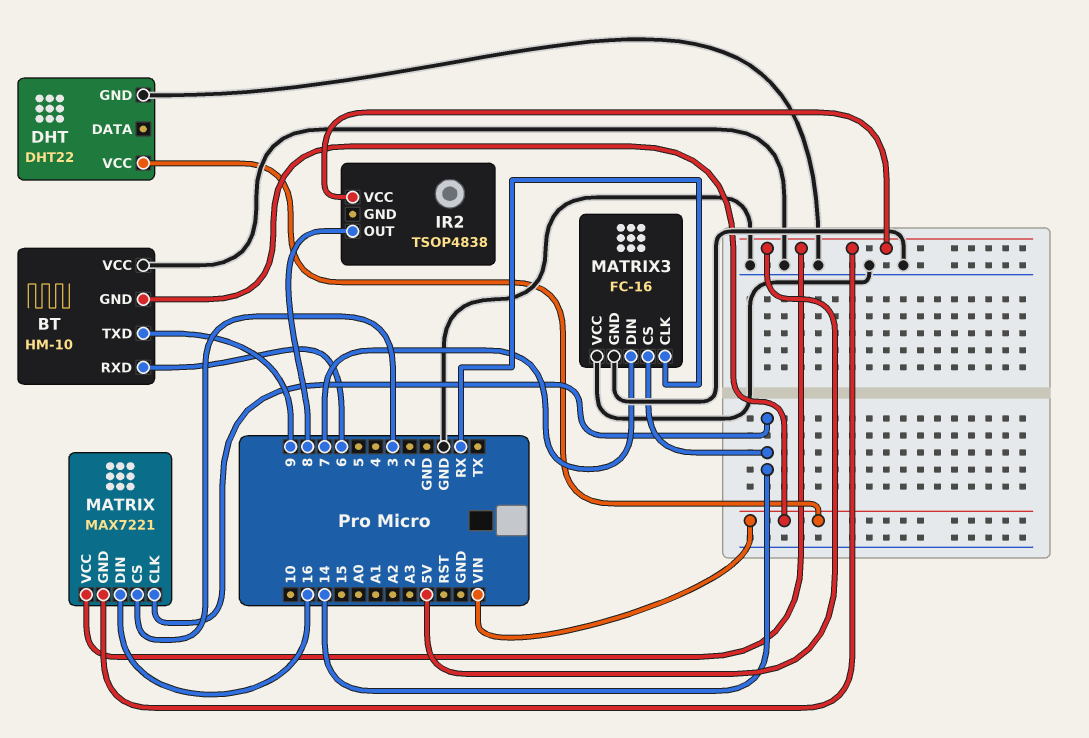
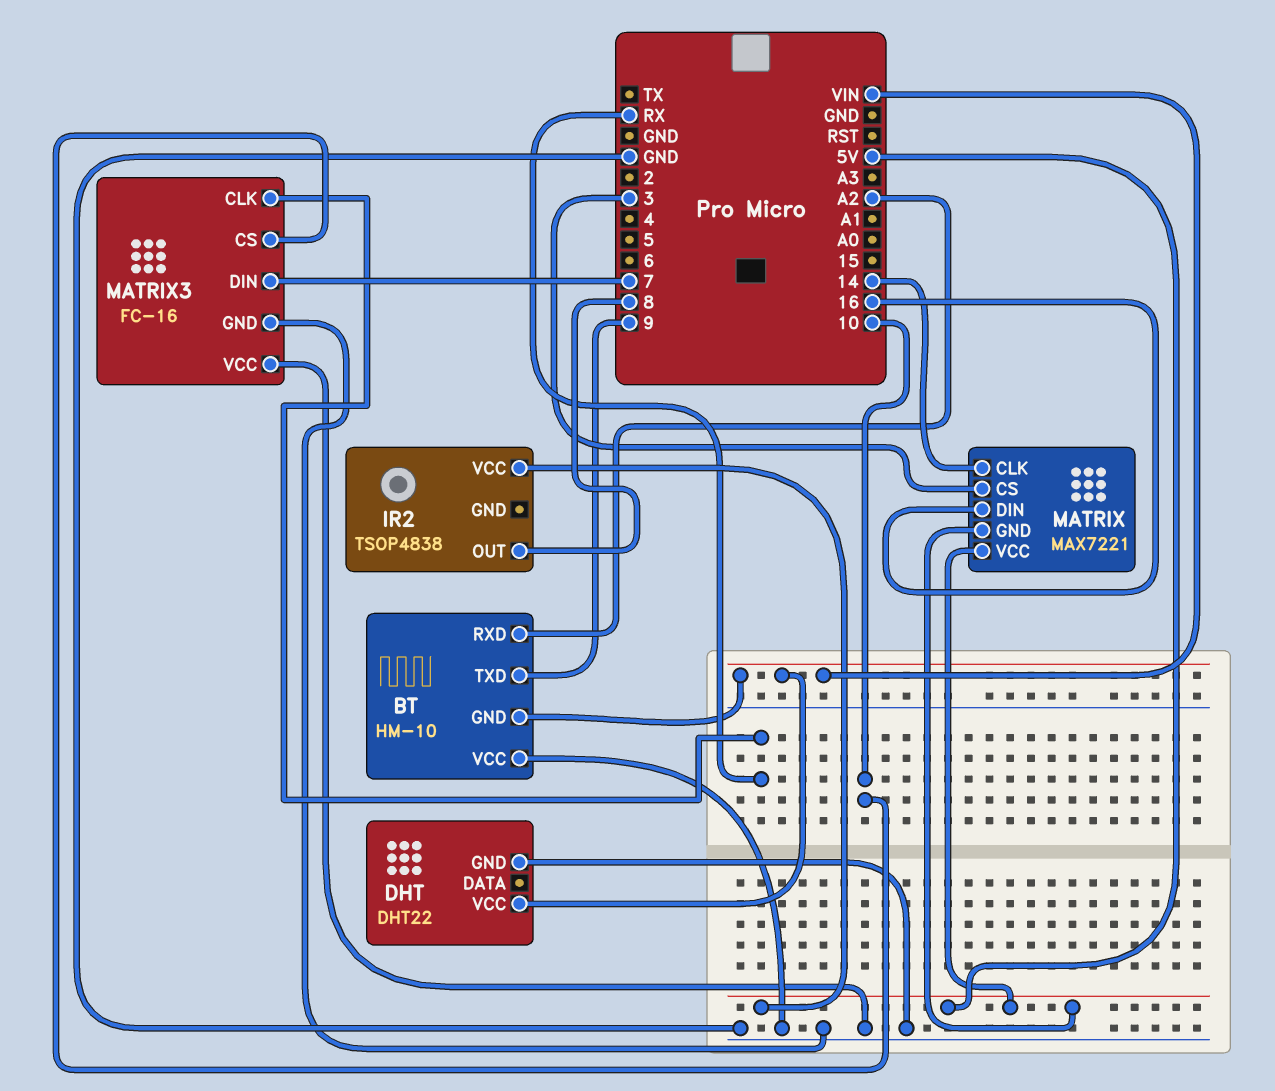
BT pin RXD: 6 -> A2
MATRIX3 pin CS: 14 -> 10

